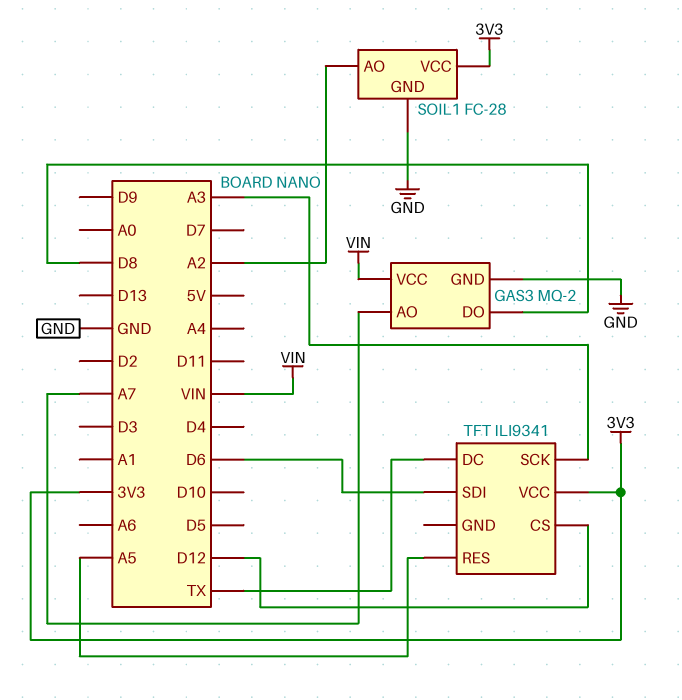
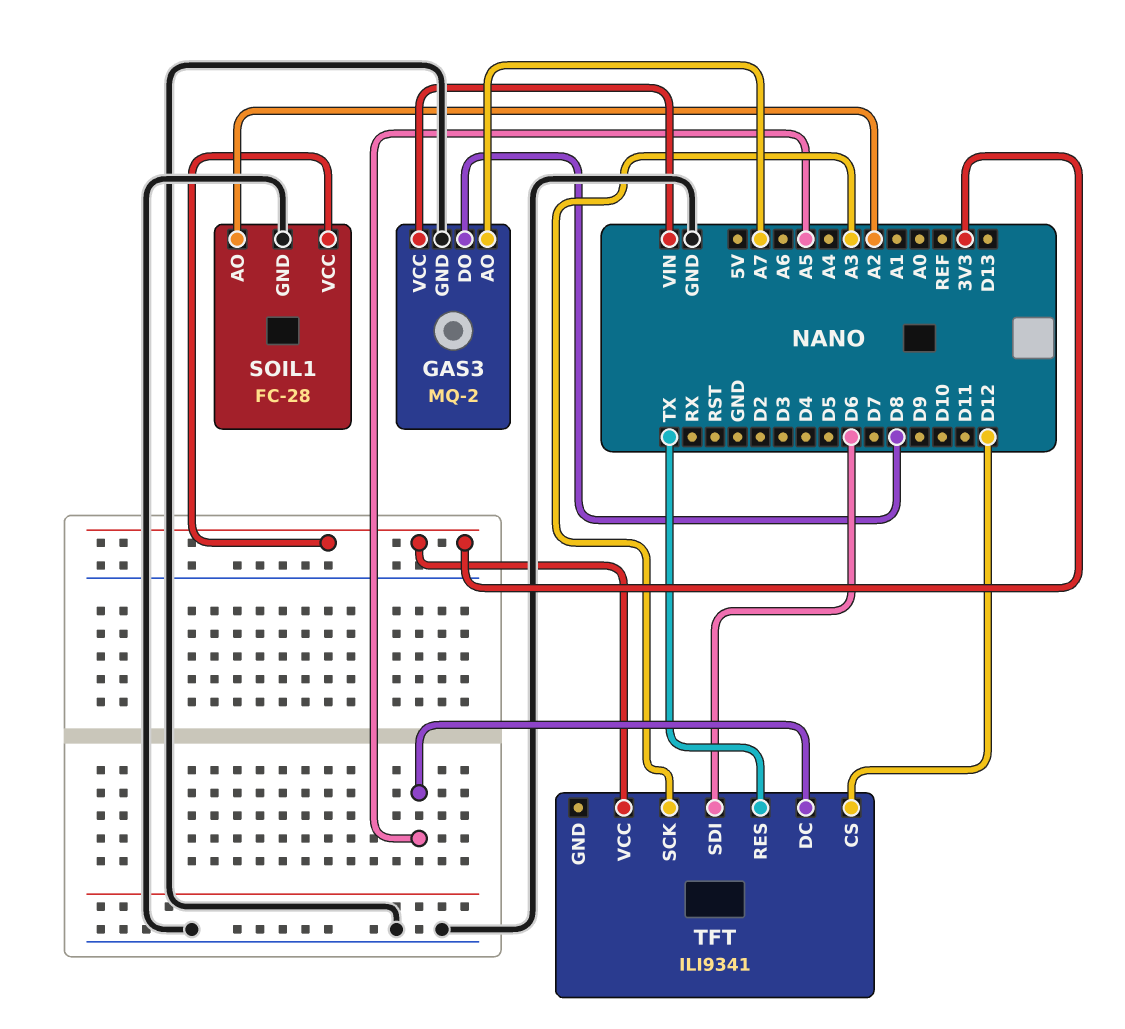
TFT pin DC: TX -> A5
TFT pin RES: A5 -> TX

